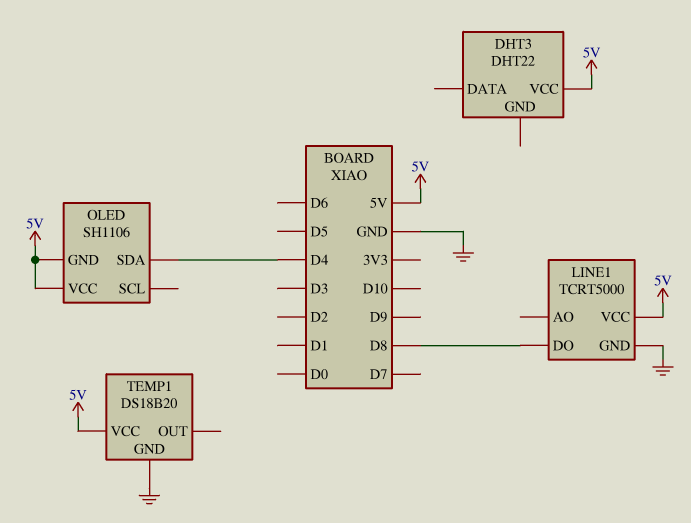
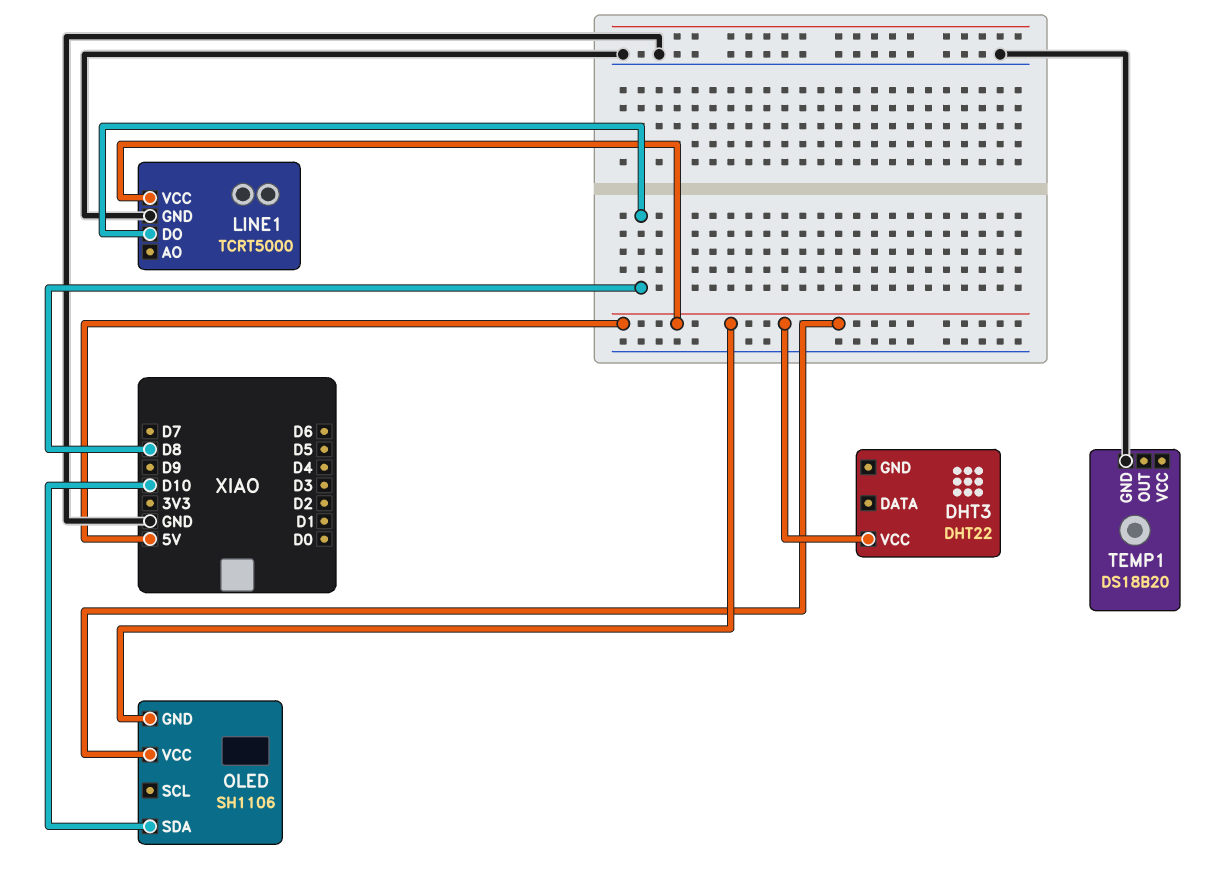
OLED pin SDA: D4 -> D10
TEMP1 pin VCC: 5V -> none

